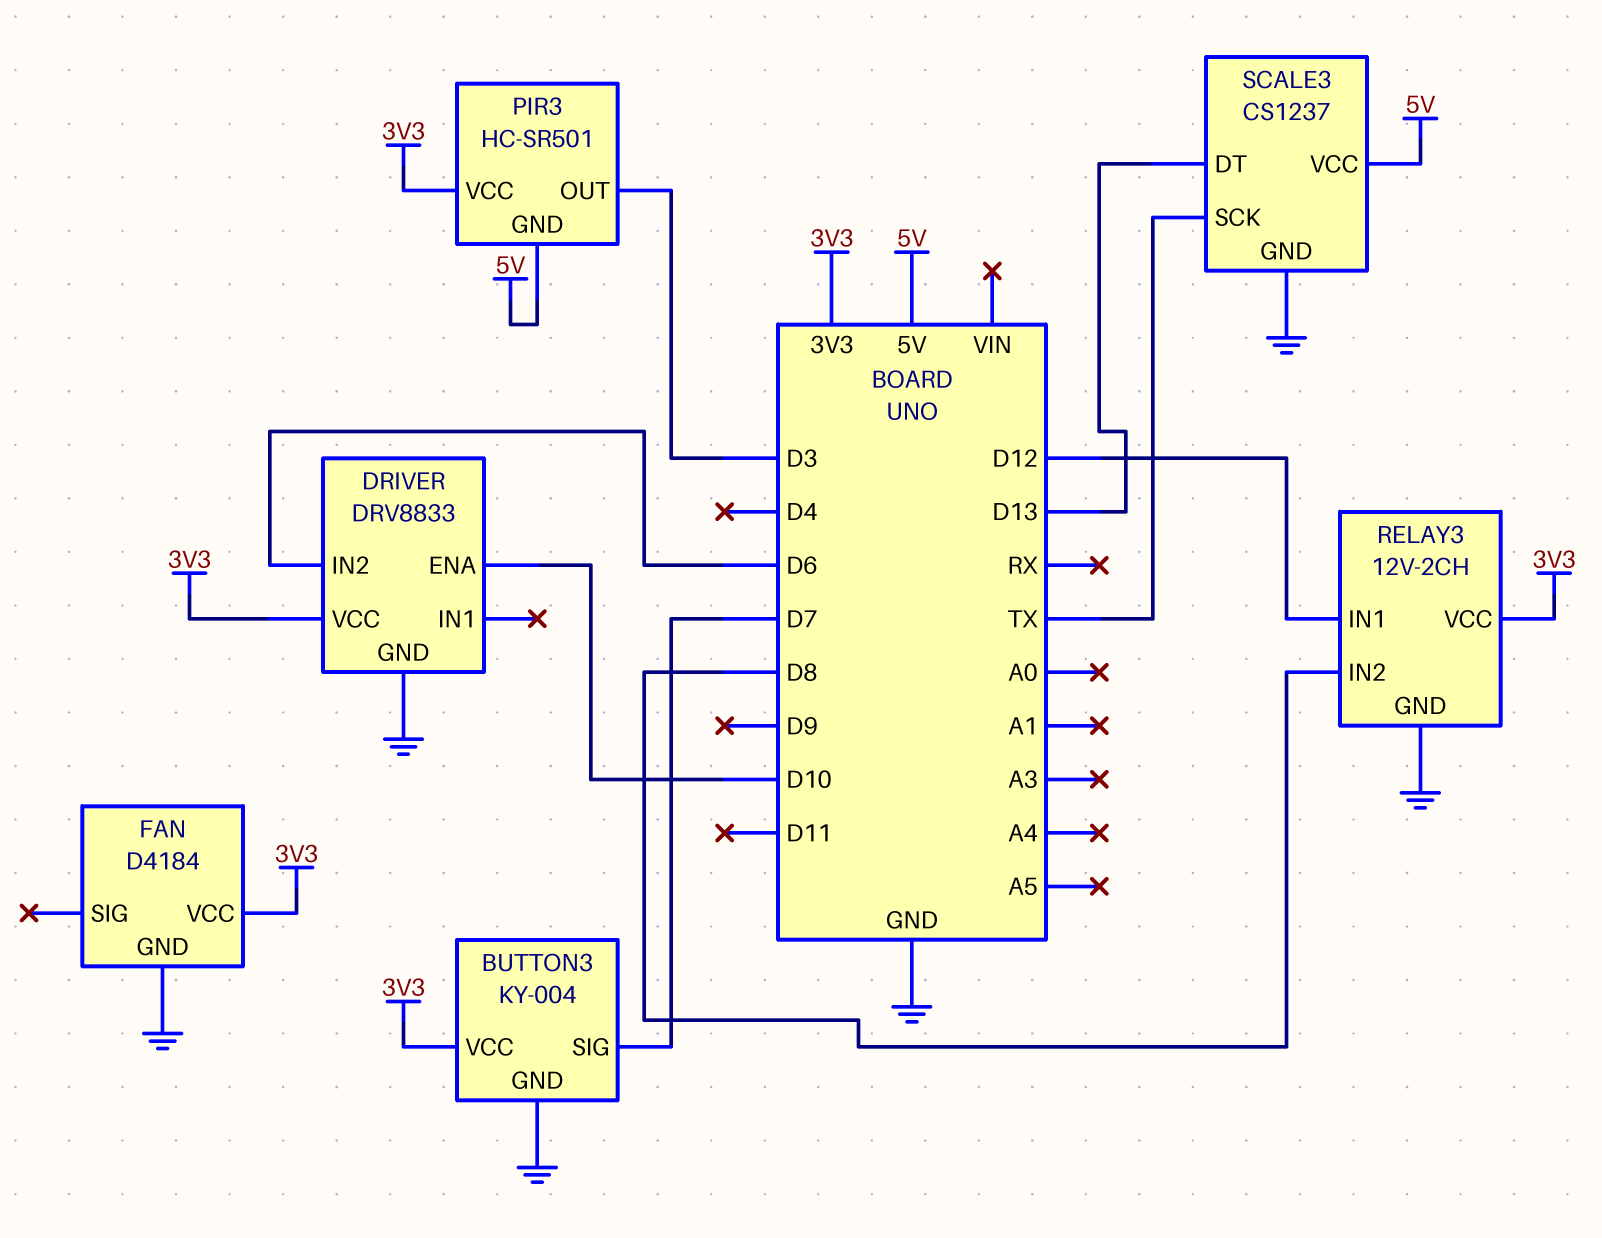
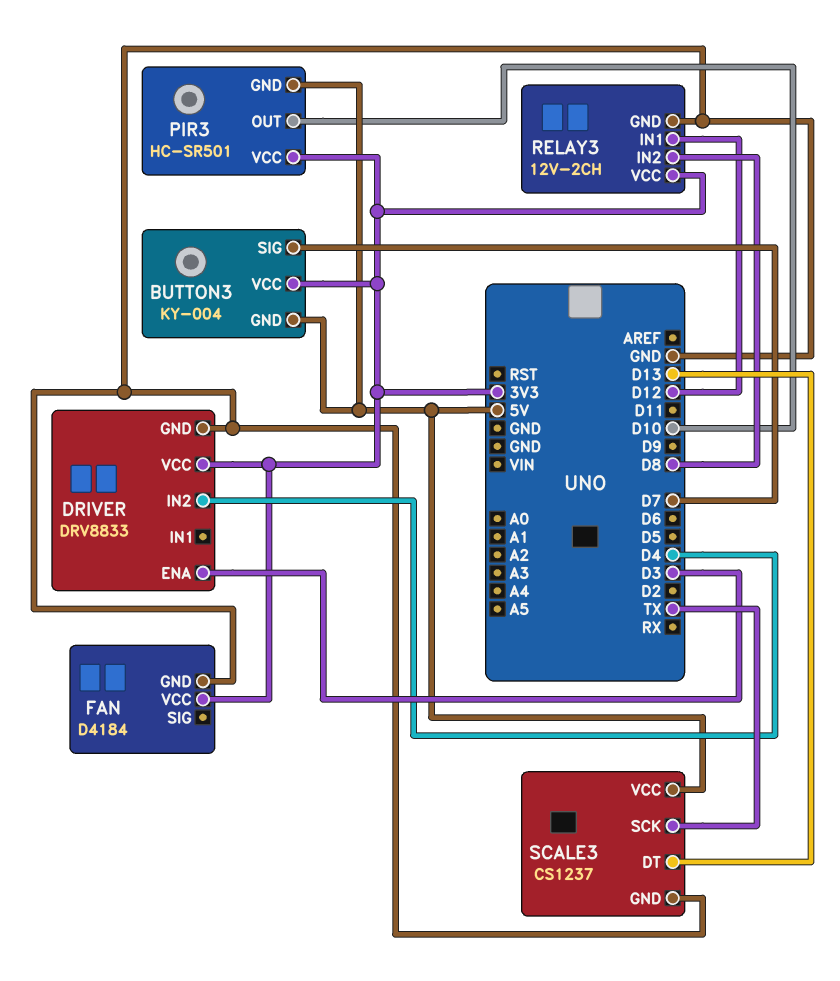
BUTTON3 pin GND: GND -> 5V
DRIVER pin ENA: D10 -> D3
DRIVER pin IN2: D6 -> D4
PIR3 pin OUT: D3 -> D10

